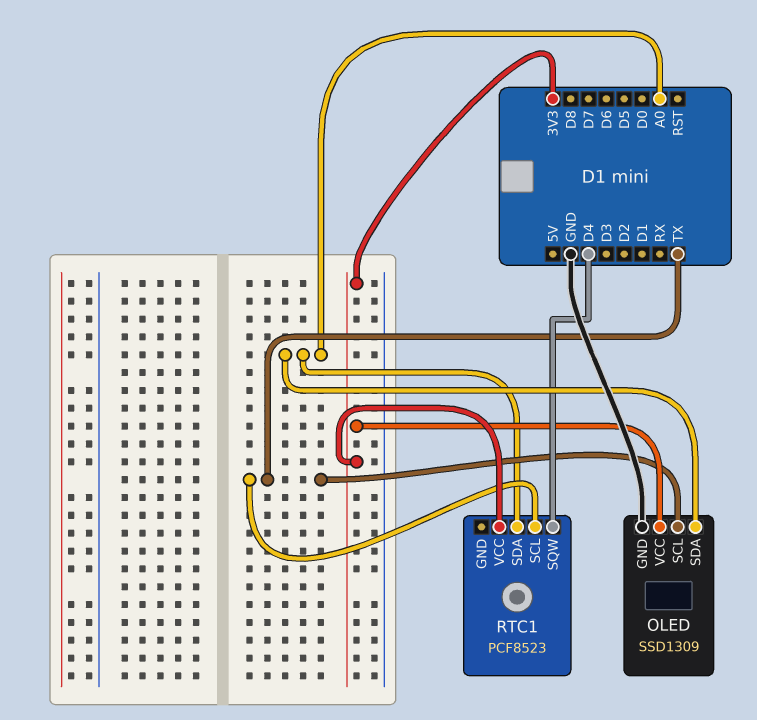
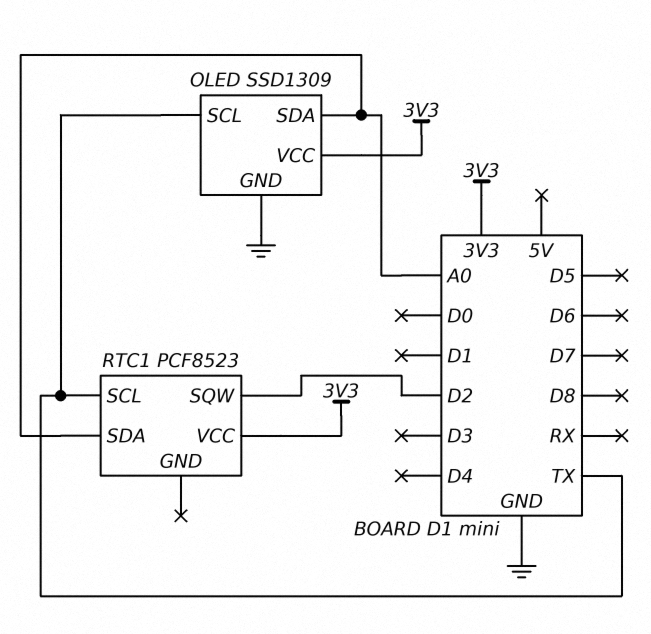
RTC1 pin SQW: D4 -> D2

